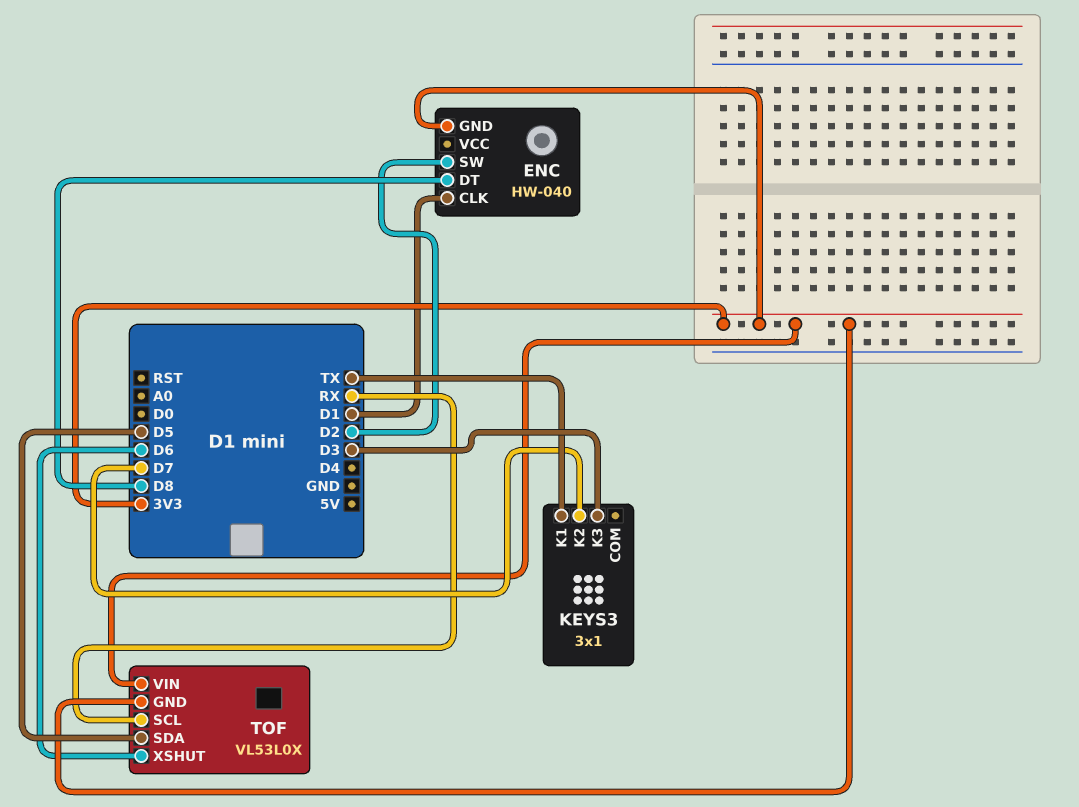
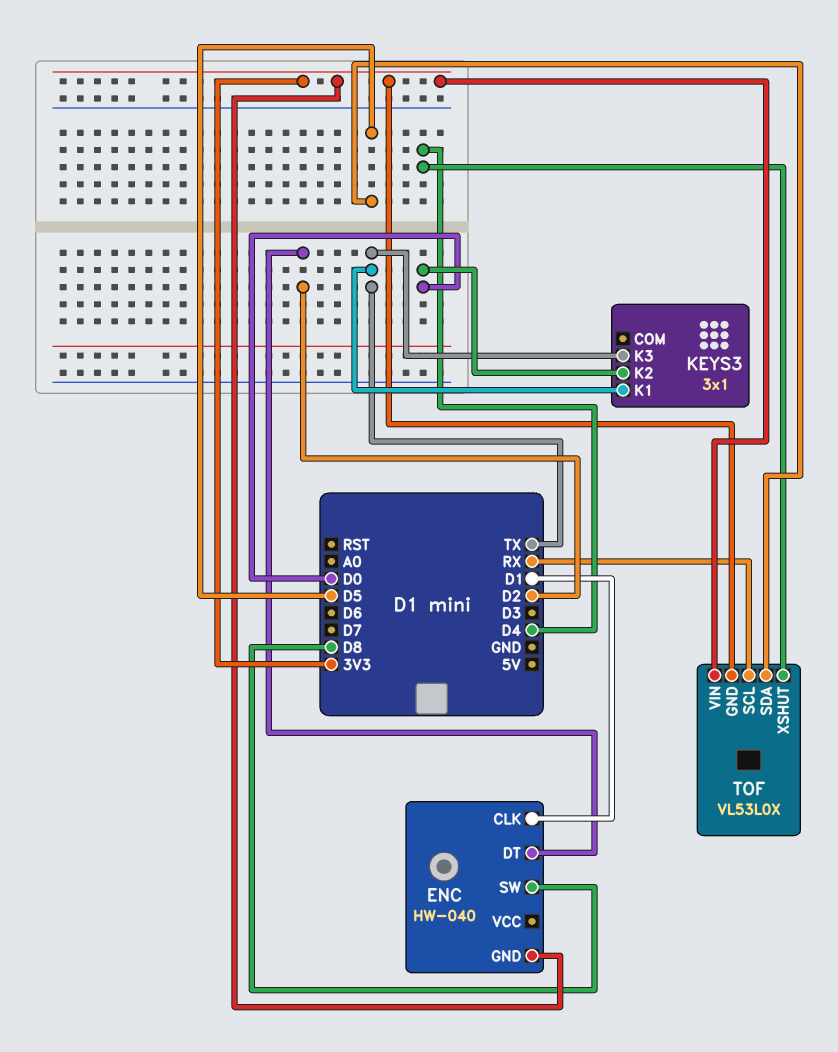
ENC pin DT: D8 -> D2
ENC pin SW: D2 -> D8
KEYS3 pin K2: D7 -> D0
KEYS3 pin K3: D3 -> TX
TOF pin XSHUT: D6 -> D4

